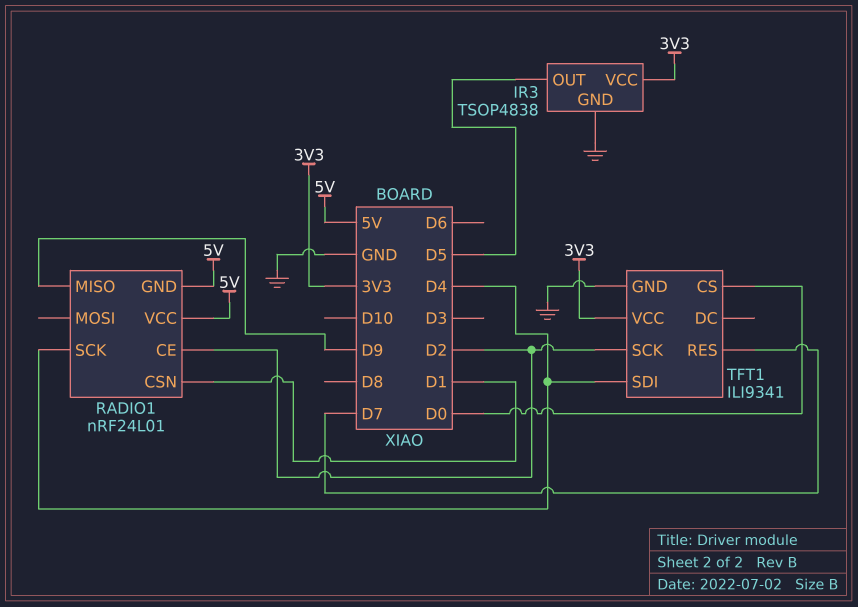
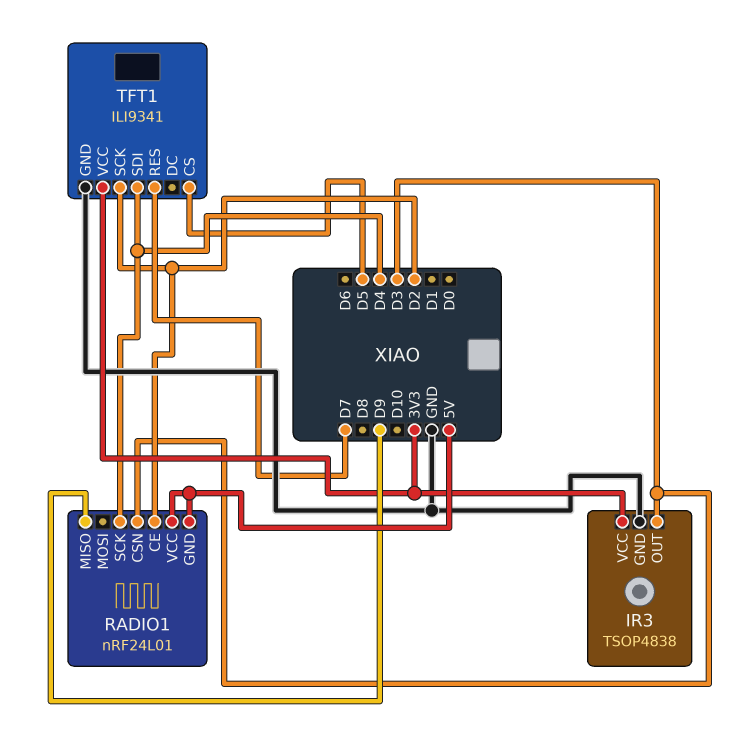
IR3 pin OUT: D5 -> D3
RADIO1 pin CSN: D1 -> D3
TFT1 pin CS: D0 -> D5

